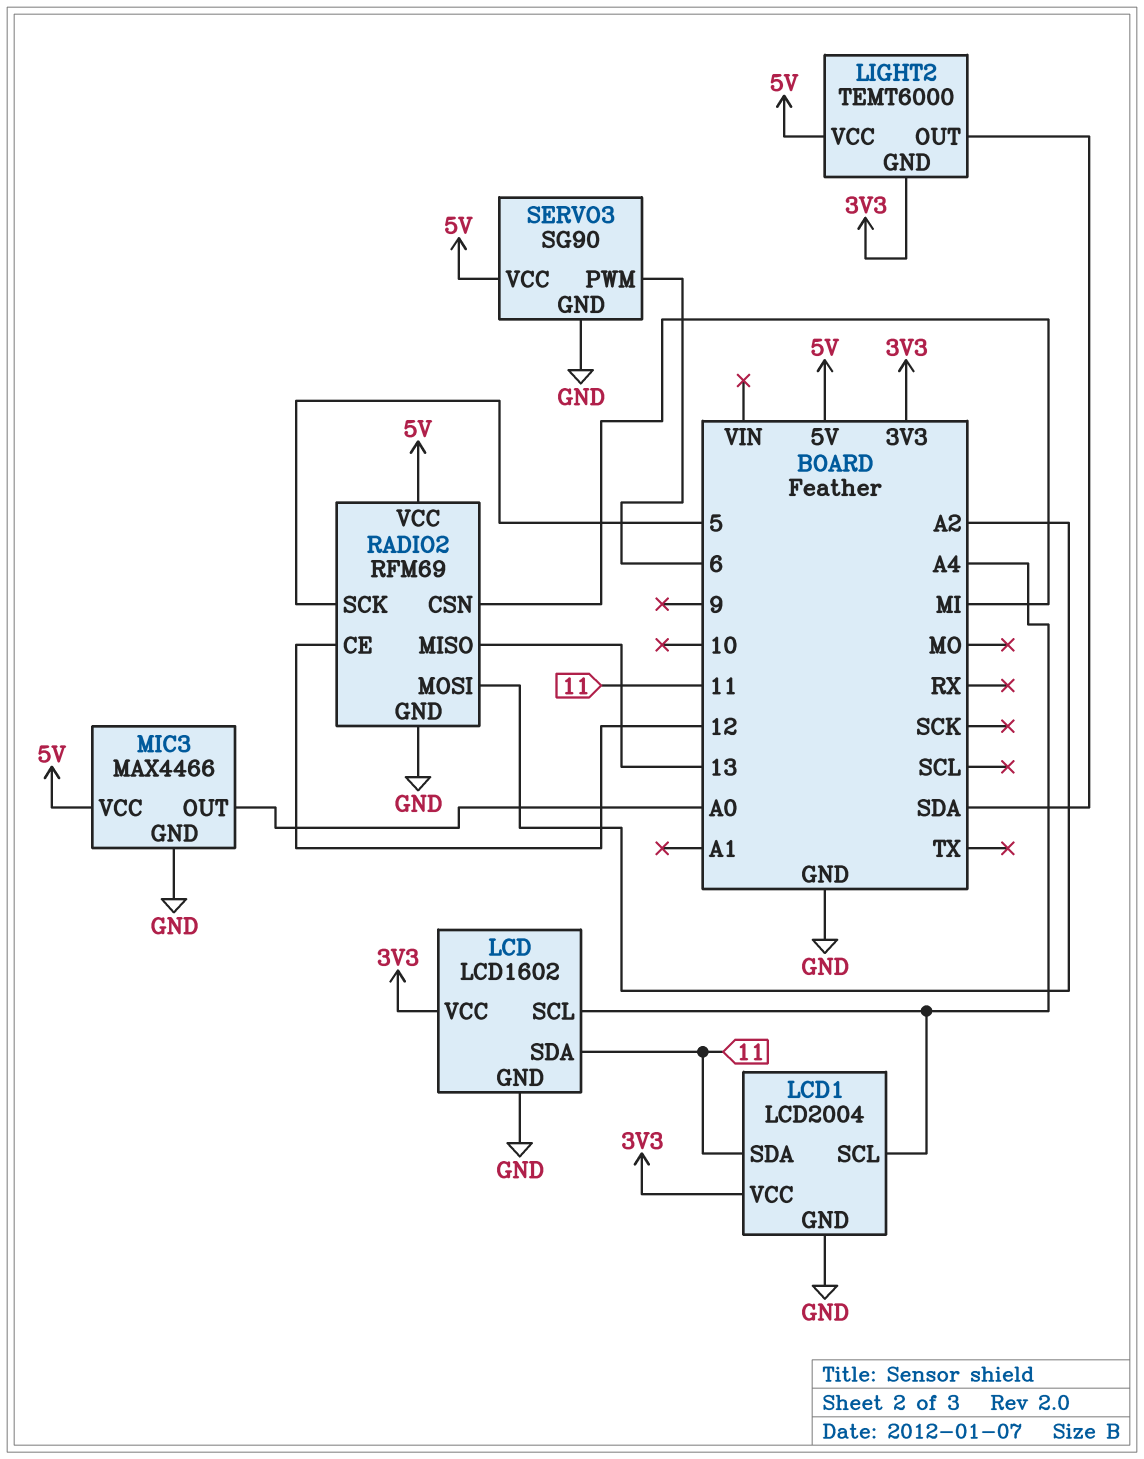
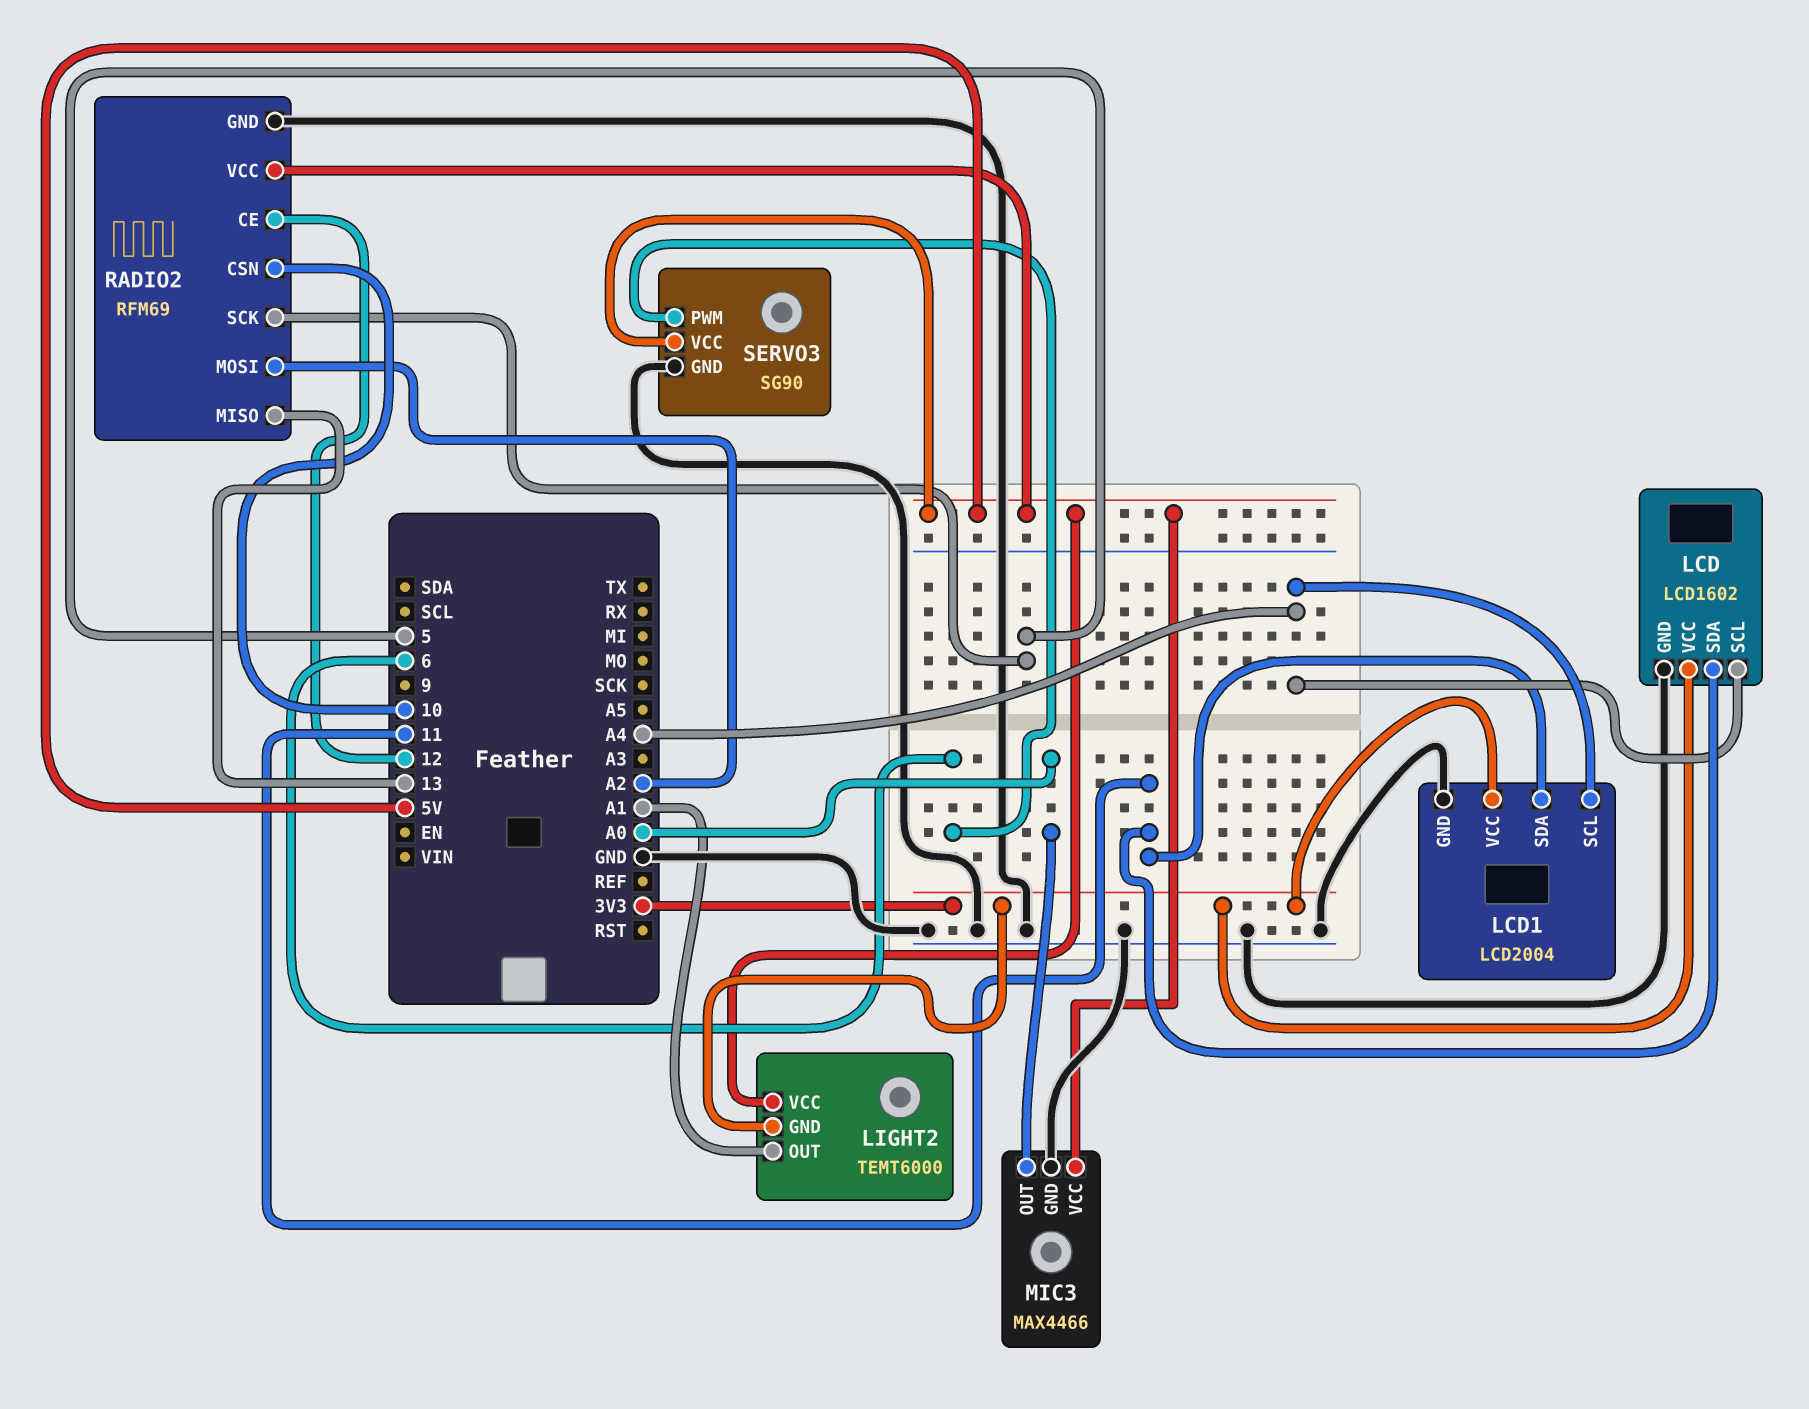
LIGHT2 pin OUT: SDA -> A1
RADIO2 pin CSN: MI -> 10

